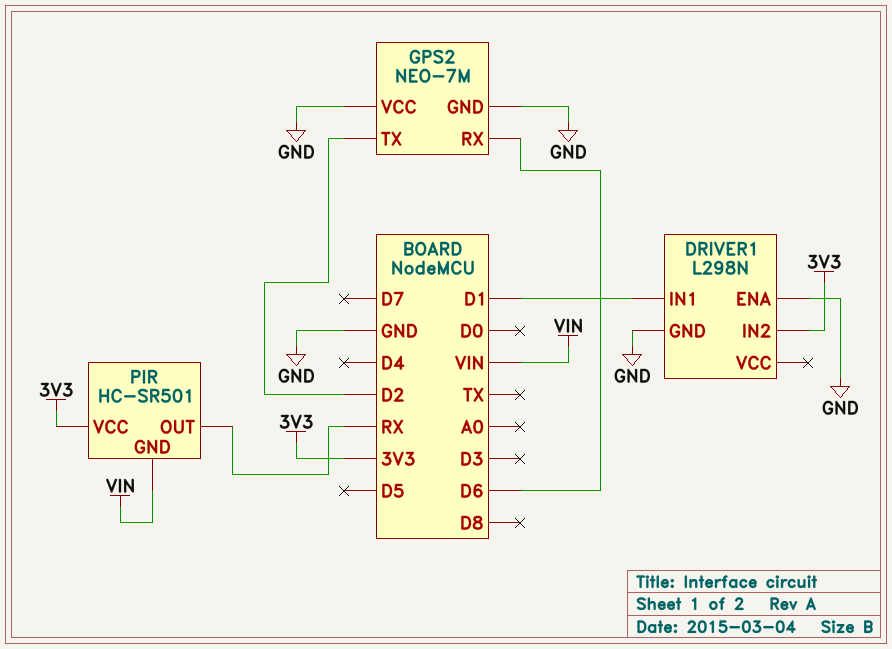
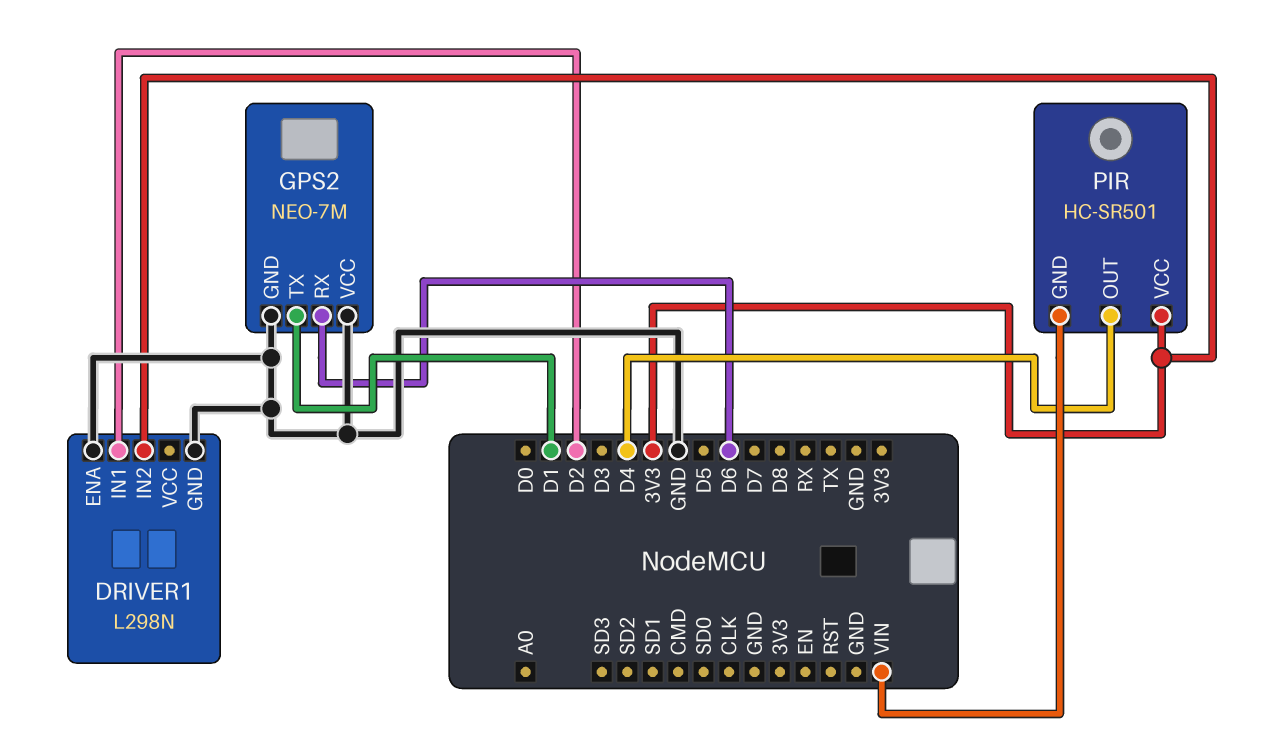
DRIVER1 pin IN1: D1 -> D2
GPS2 pin TX: D2 -> D1
PIR pin OUT: RX -> D4

